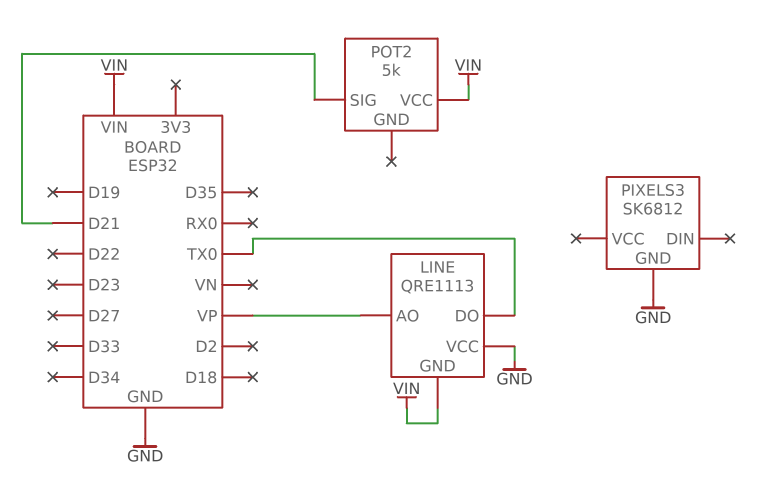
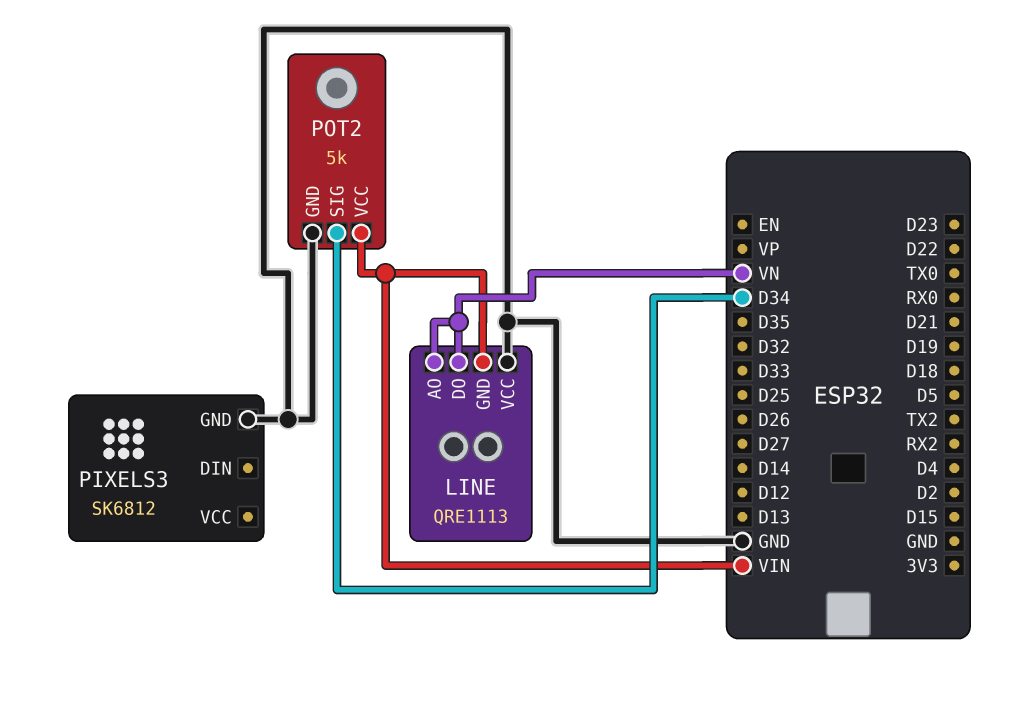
LINE pin AO: VP -> VN
LINE pin DO: TX0 -> VN
POT2 pin GND: none -> GND
POT2 pin SIG: D21 -> D34

